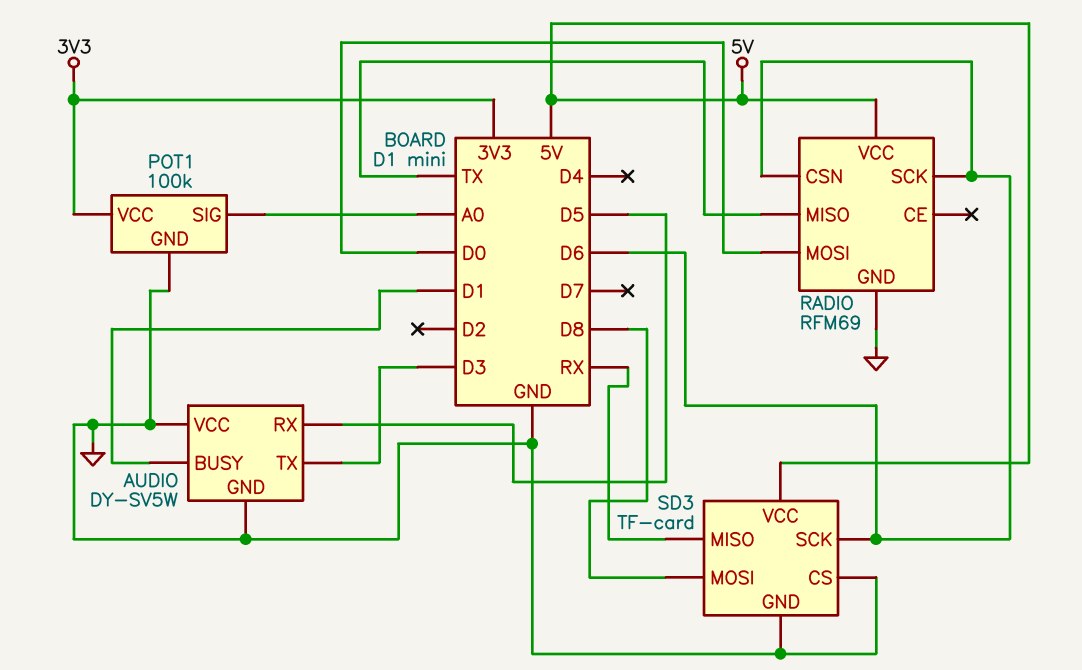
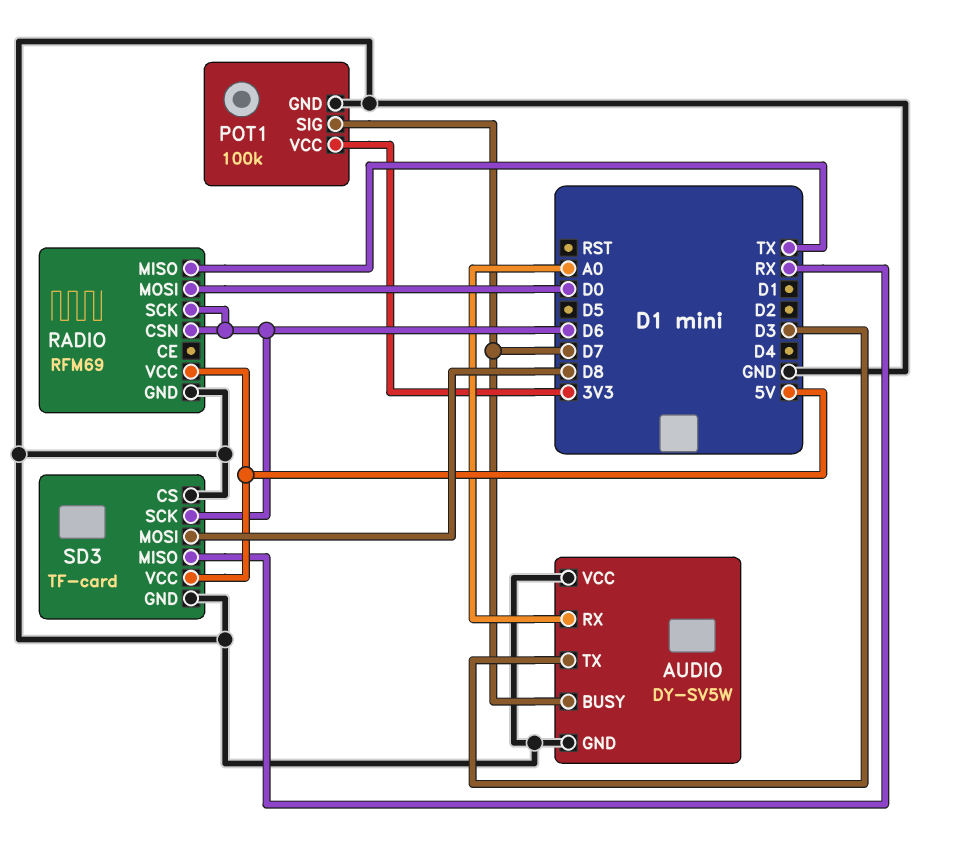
AUDIO pin BUSY: D1 -> D7
AUDIO pin RX: D5 -> A0
POT1 pin SIG: A0 -> D7

